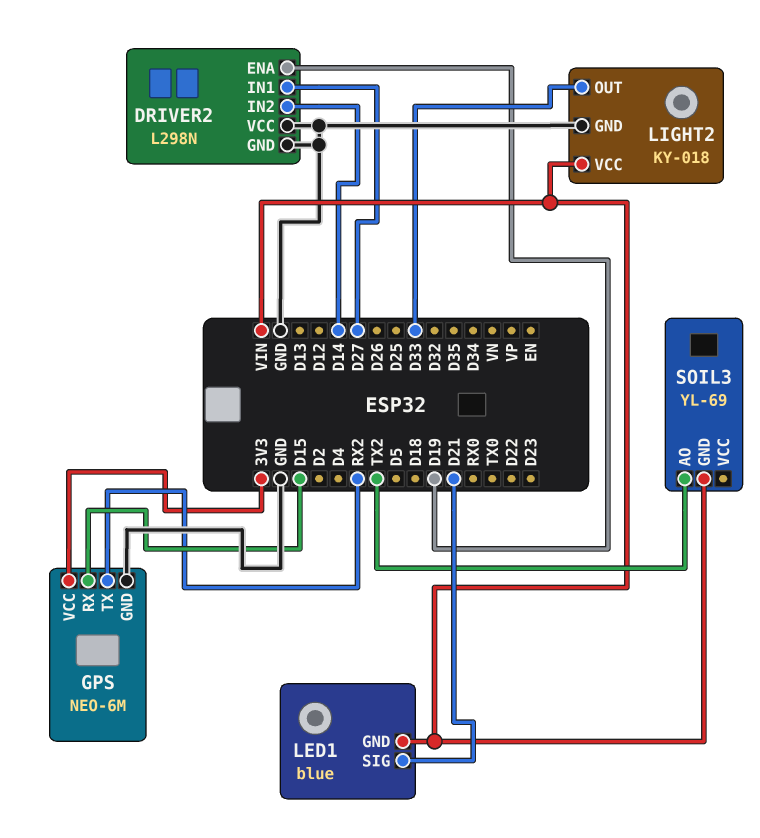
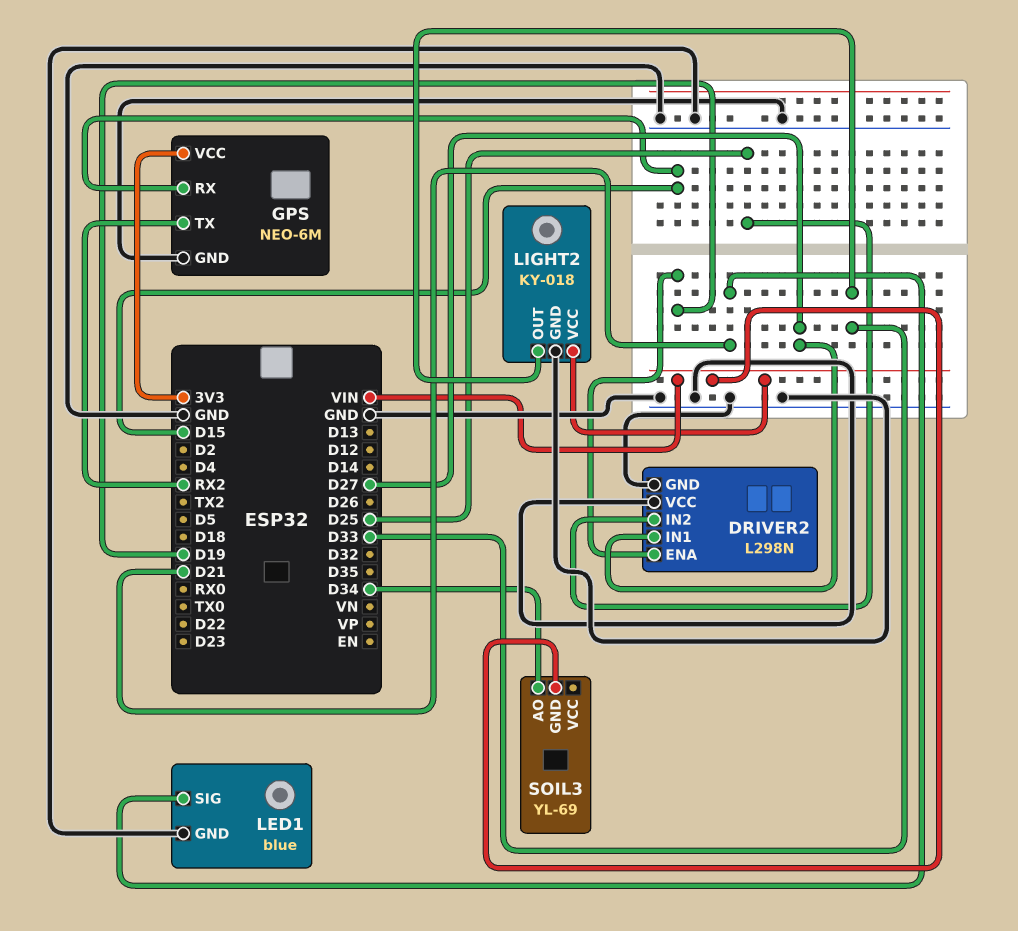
DRIVER2 pin IN2: D14 -> D25
LED1 pin GND: VIN -> GND
SOIL3 pin AO: TX2 -> D34

